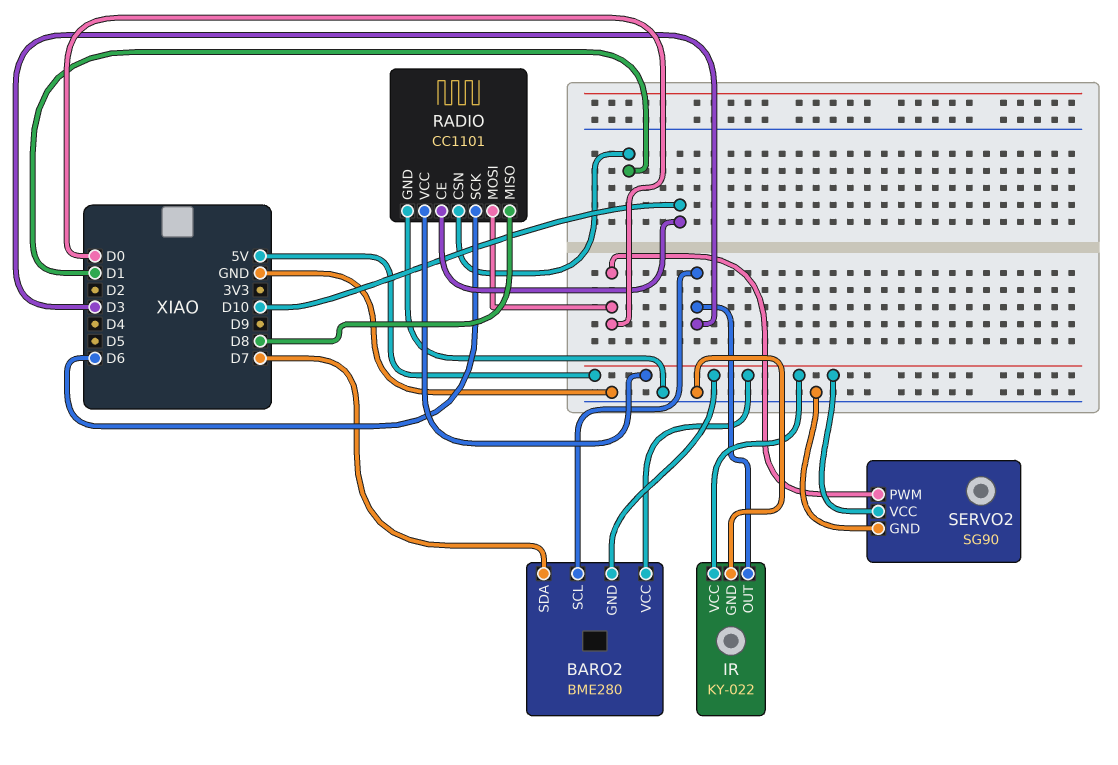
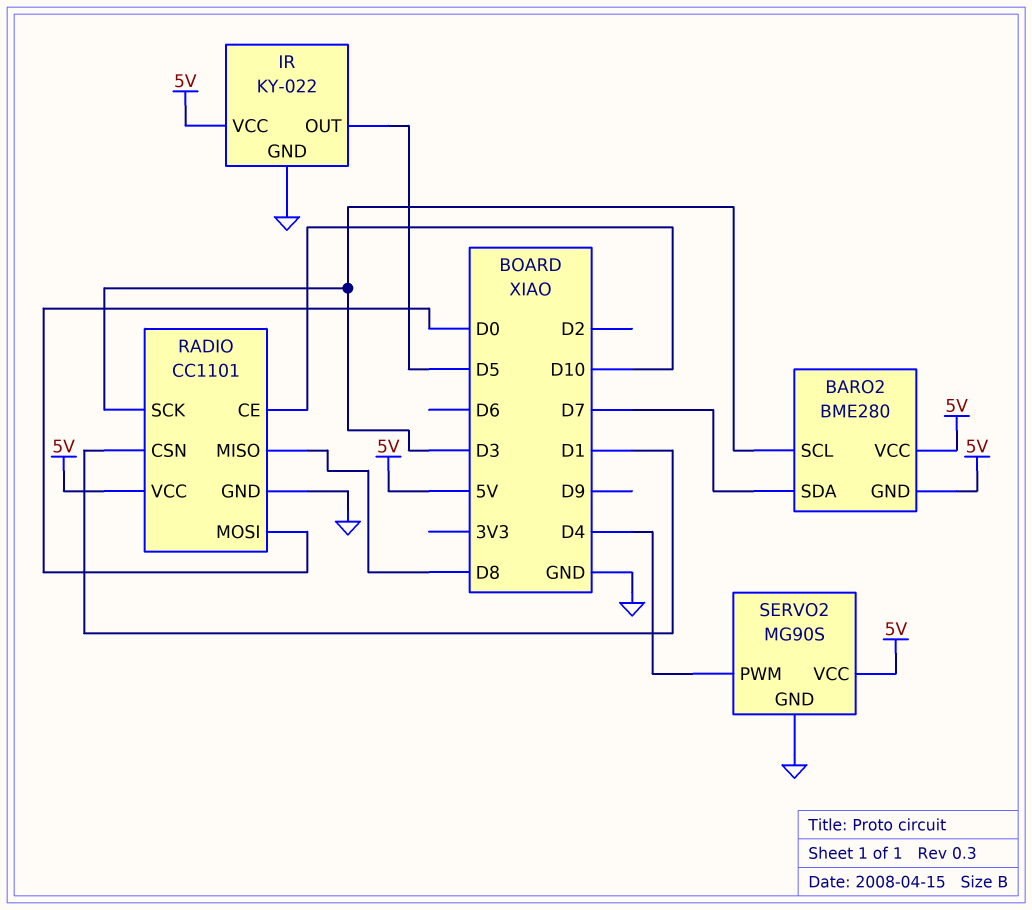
IR pin OUT: D3 -> D5
RADIO pin SCK: D6 -> D3
SERVO2: SG90 -> MG90S
SERVO2 pin PWM: D0 -> D4

